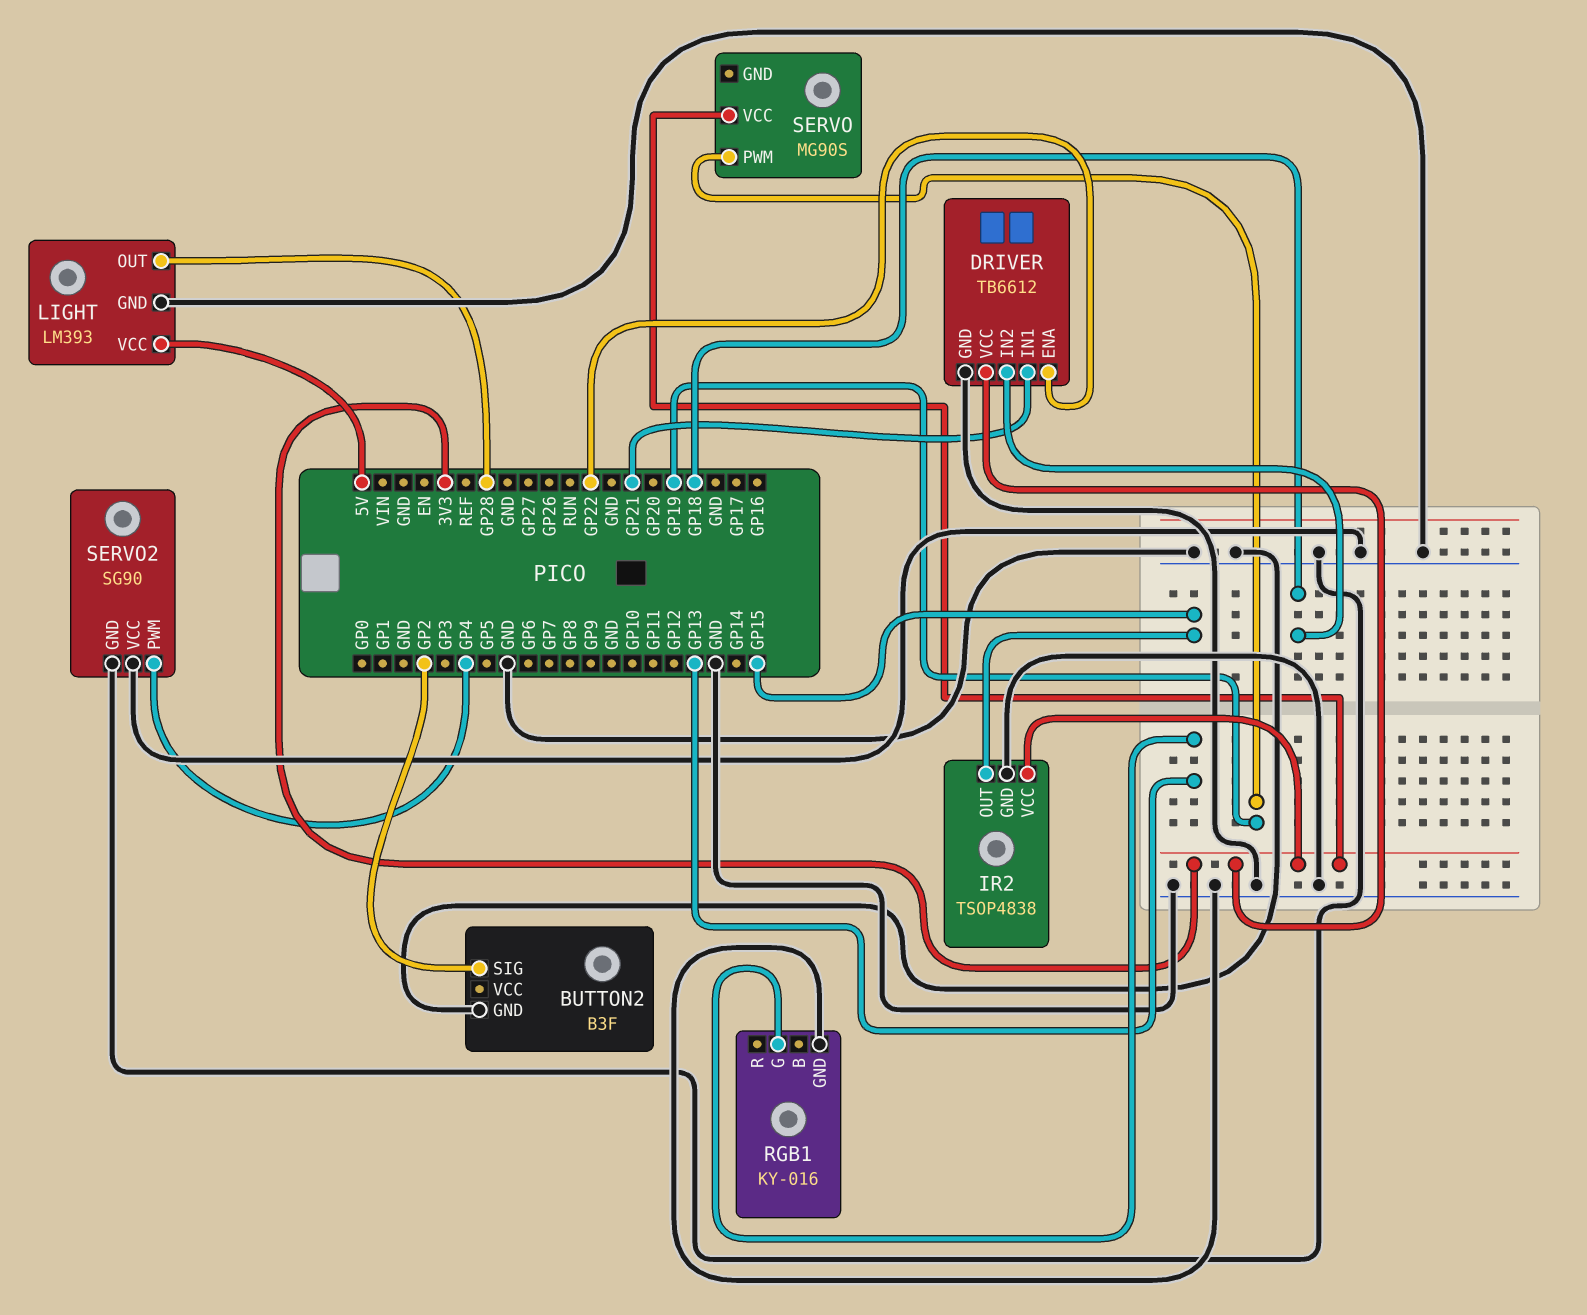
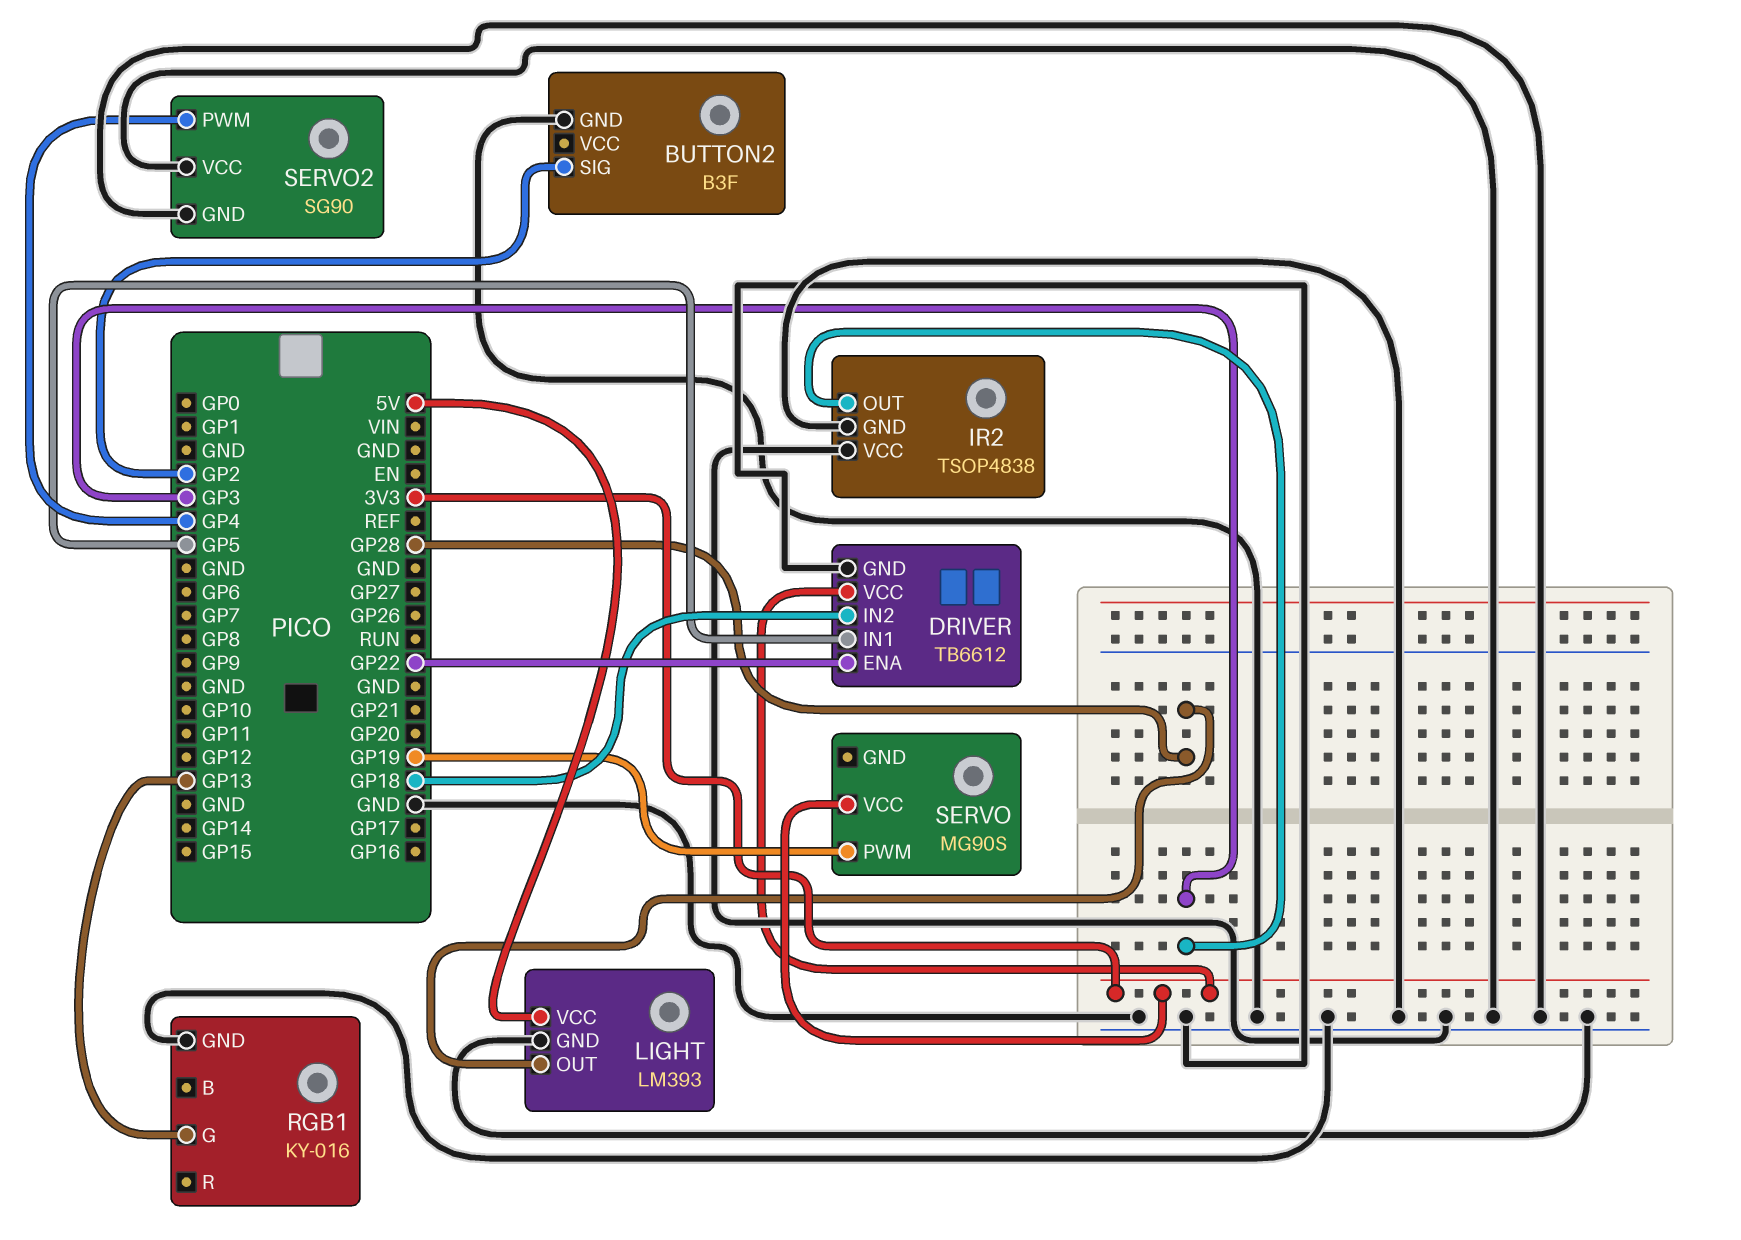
DRIVER pin IN1: GP21 -> GP5
IR2 pin OUT: GP15 -> GP3
IR2 pin VCC: 3V3 -> GND

